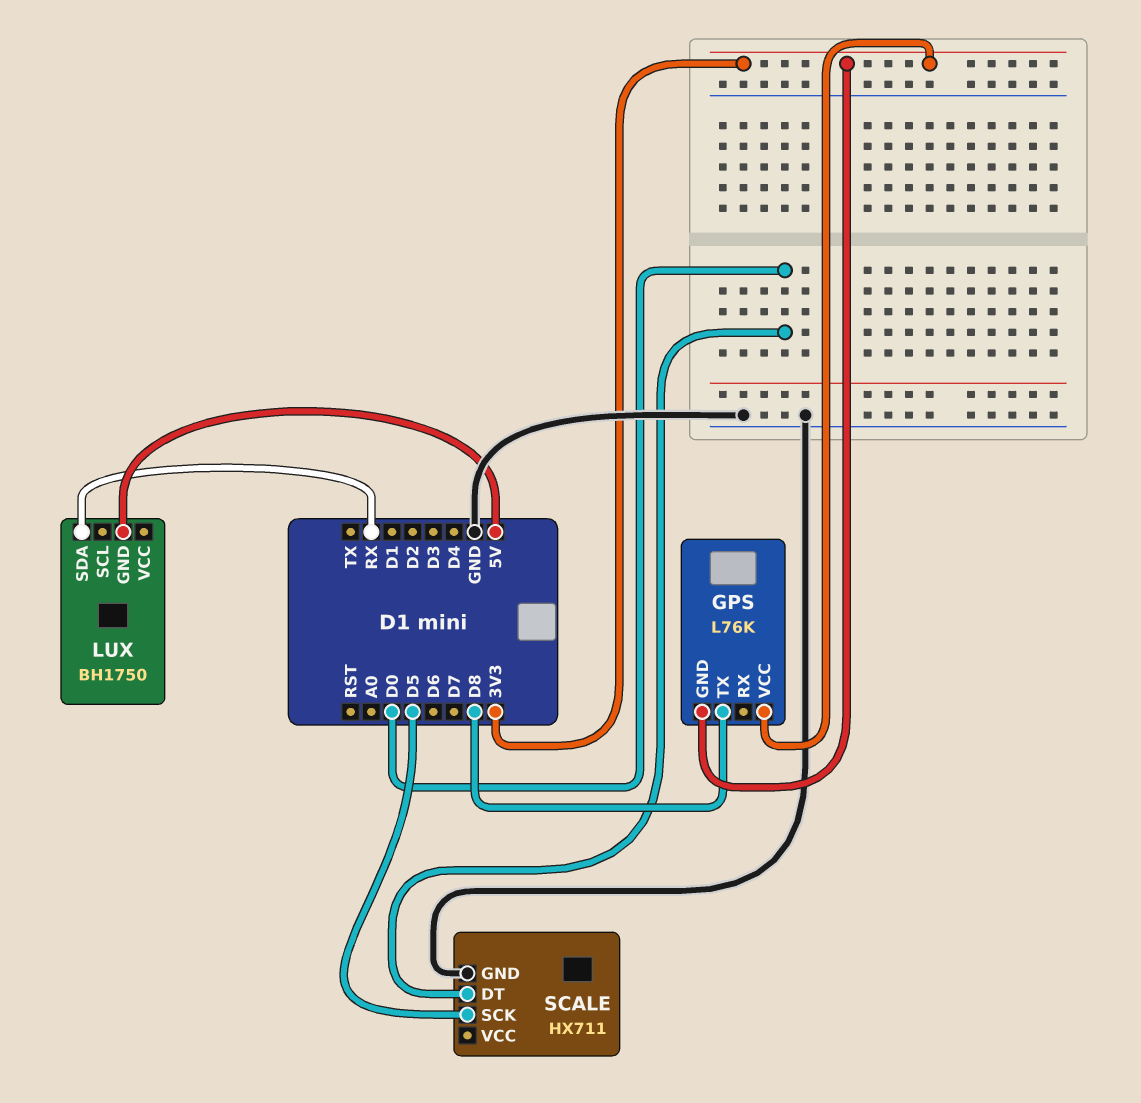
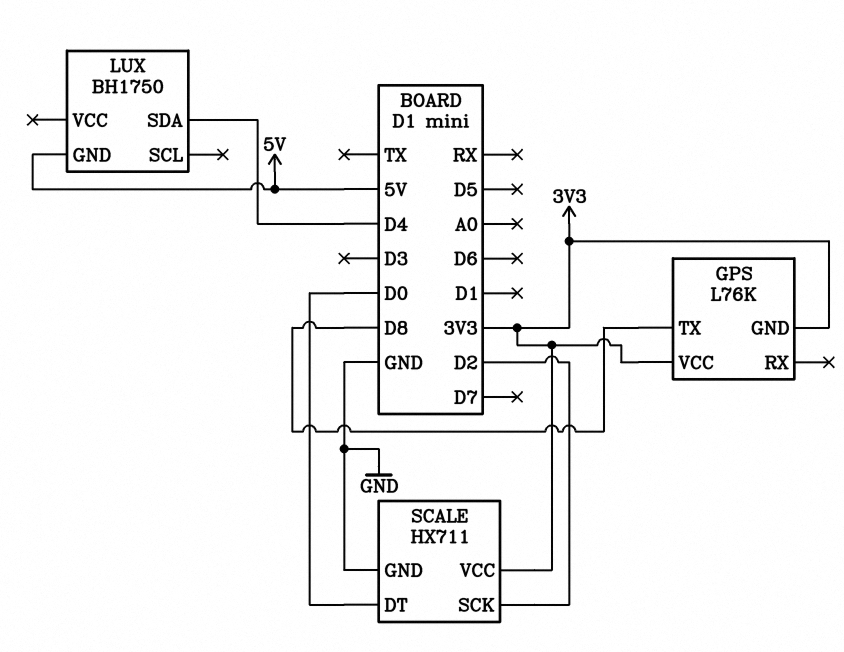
LUX pin SDA: RX -> D4
SCALE pin SCK: D5 -> D2
SCALE pin VCC: none -> 3V3

